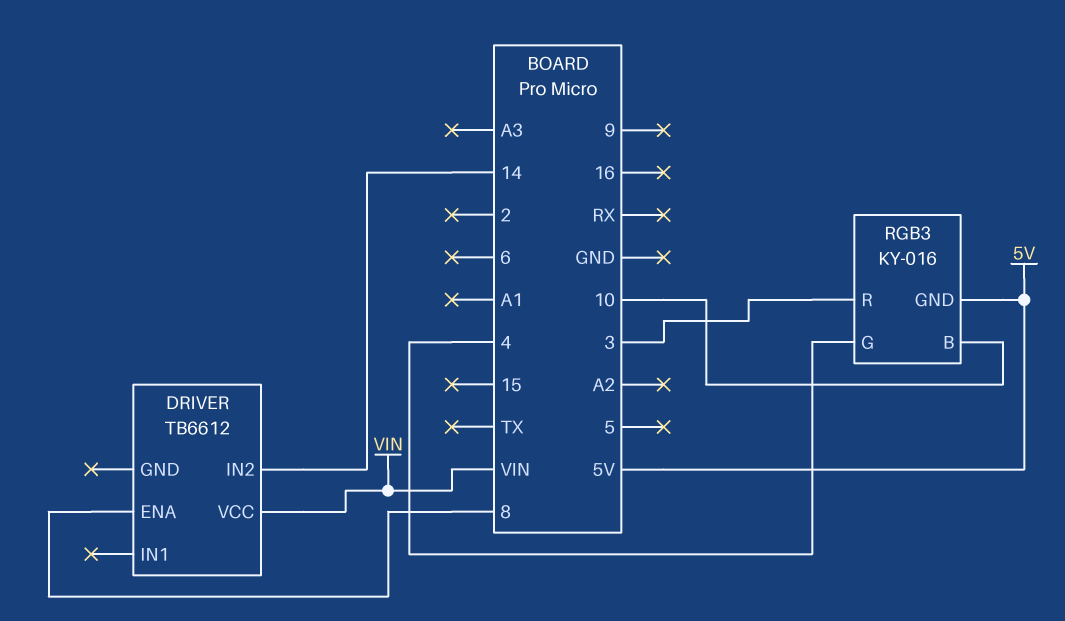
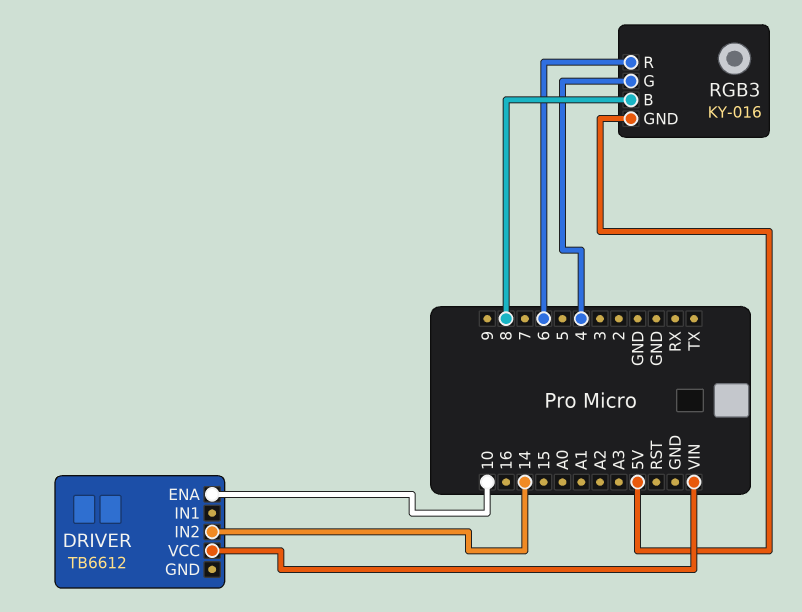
DRIVER pin ENA: 8 -> 10
RGB3 pin B: 10 -> 8
RGB3 pin R: 3 -> 6

